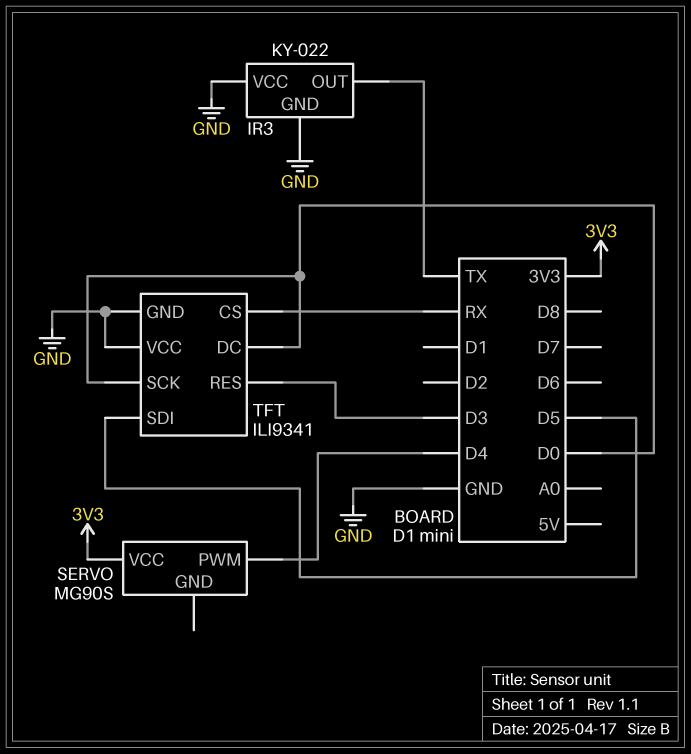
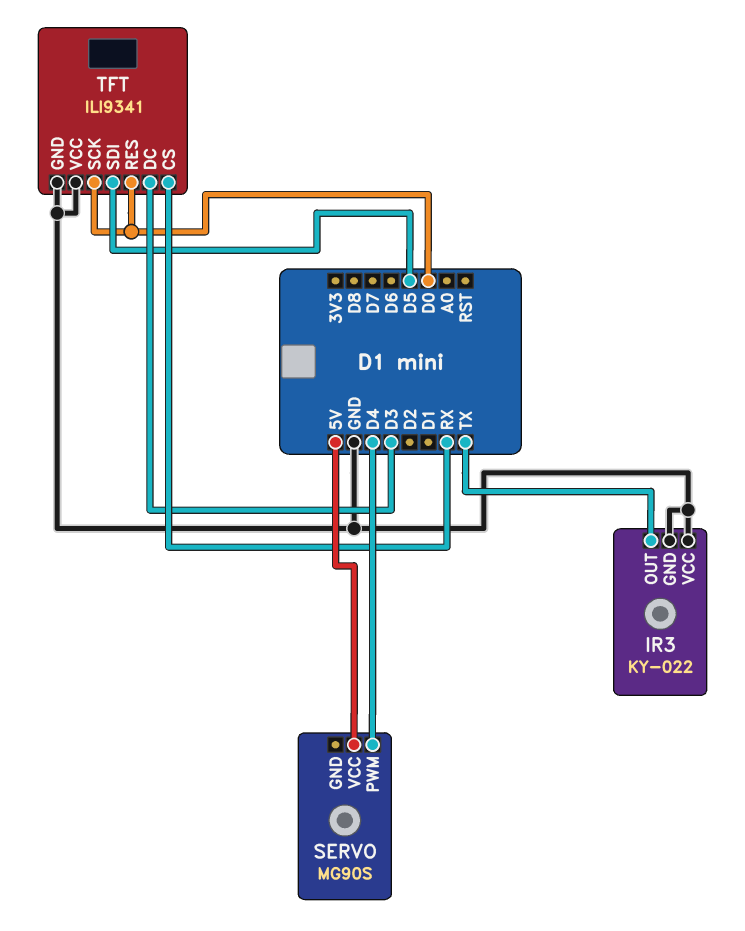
SERVO pin VCC: 3V3 -> 5V
TFT pin DC: D0 -> D3
TFT pin RES: D3 -> D0

